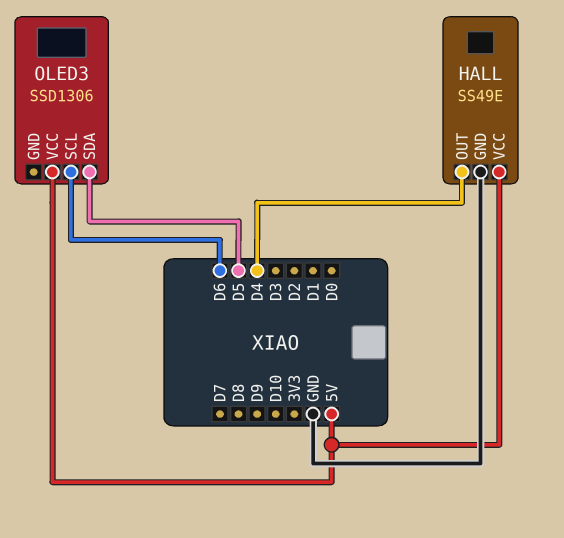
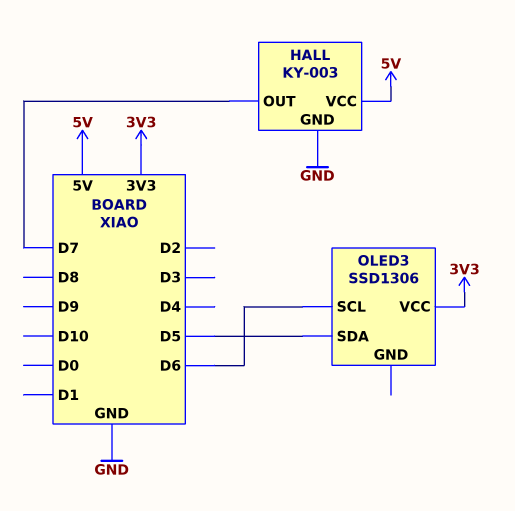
HALL: SS49E -> KY-003
HALL pin OUT: D4 -> D7
OLED3 pin VCC: 5V -> 3V3

